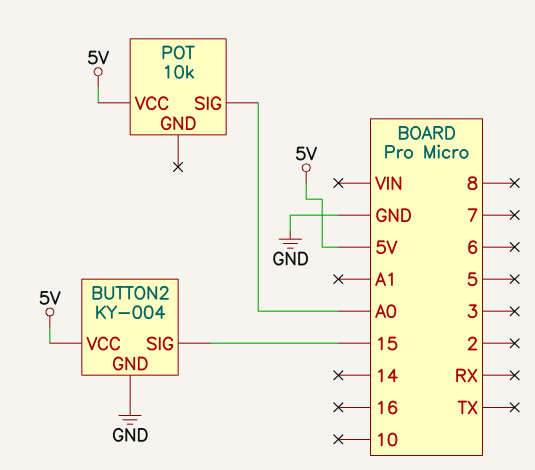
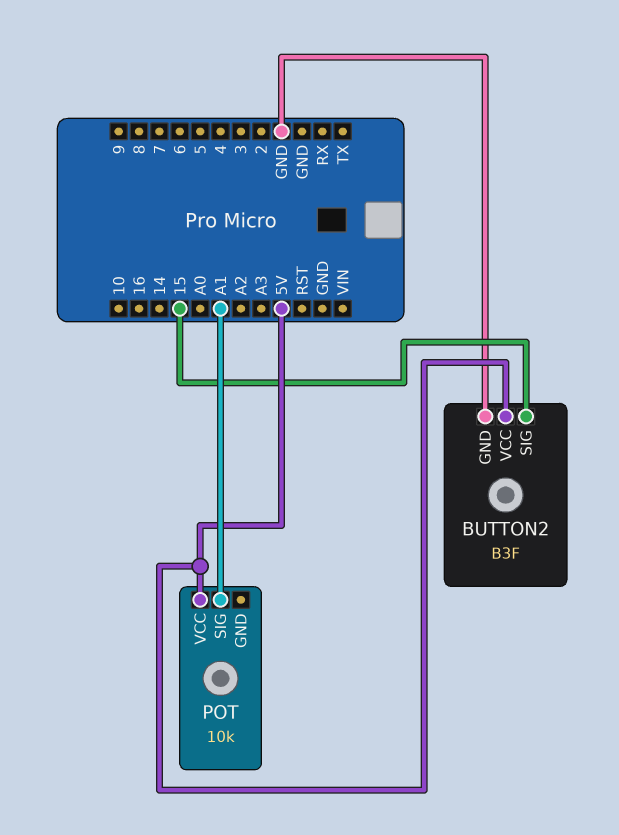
BUTTON2: KY-004 -> B3F
POT pin SIG: A0 -> A1

